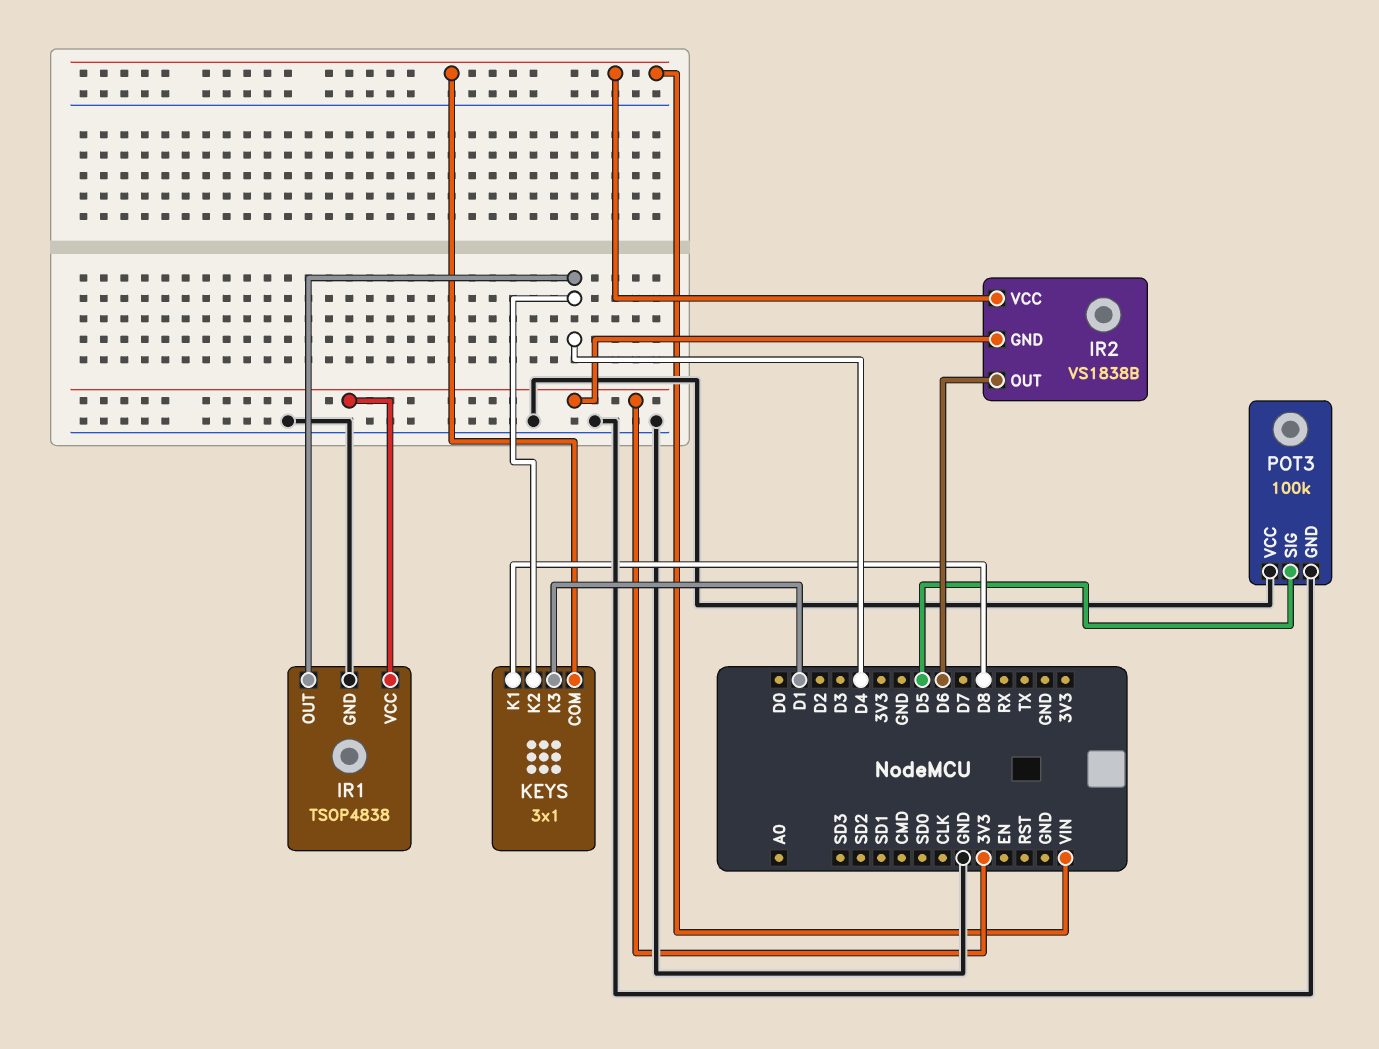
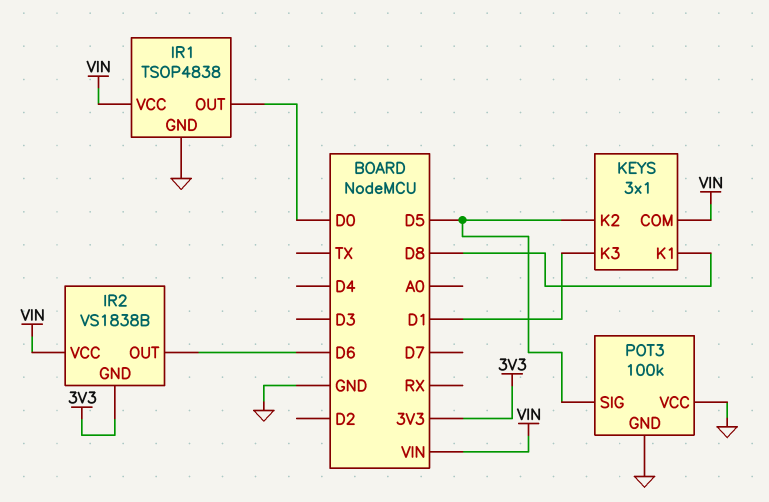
IR1 pin OUT: D4 -> D0
IR1 pin VCC: 3V3 -> VIN
KEYS pin K2: D4 -> D5

